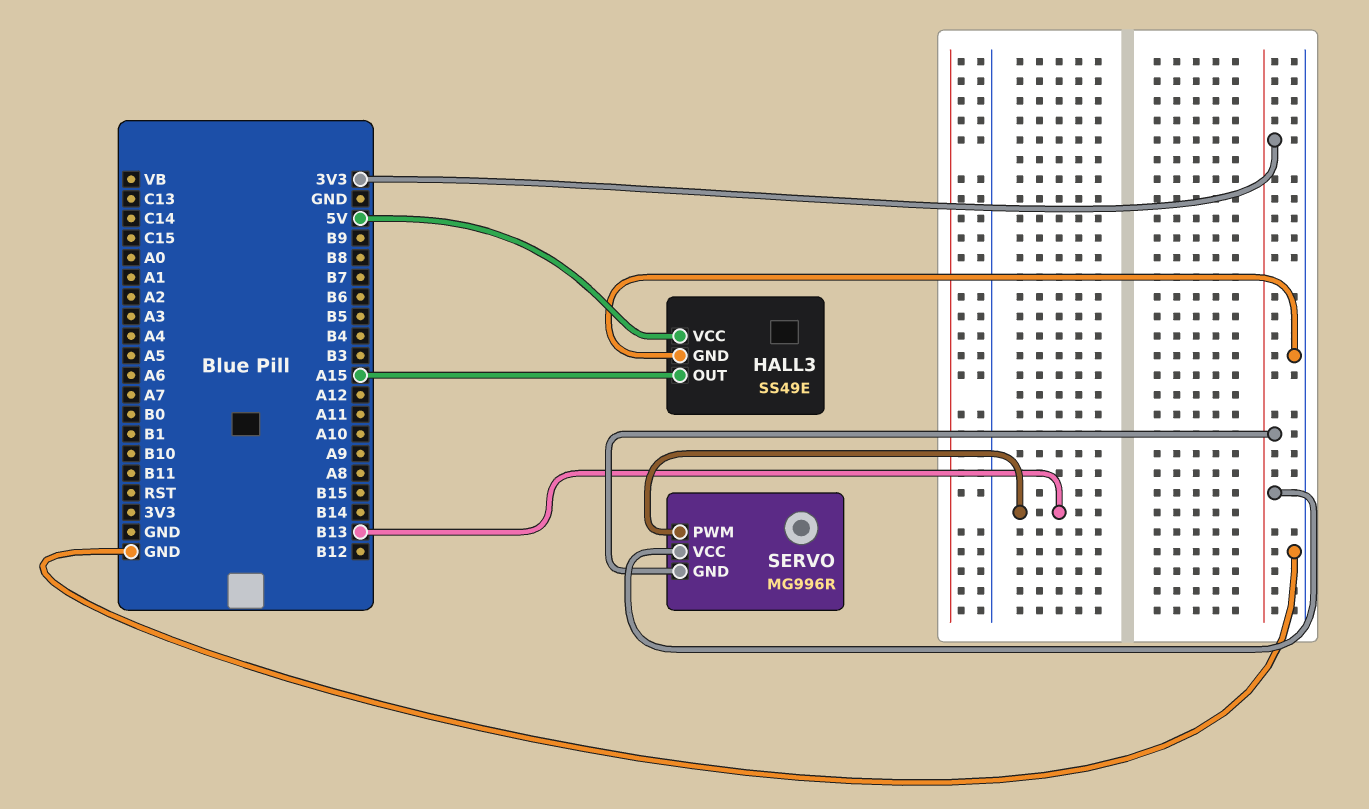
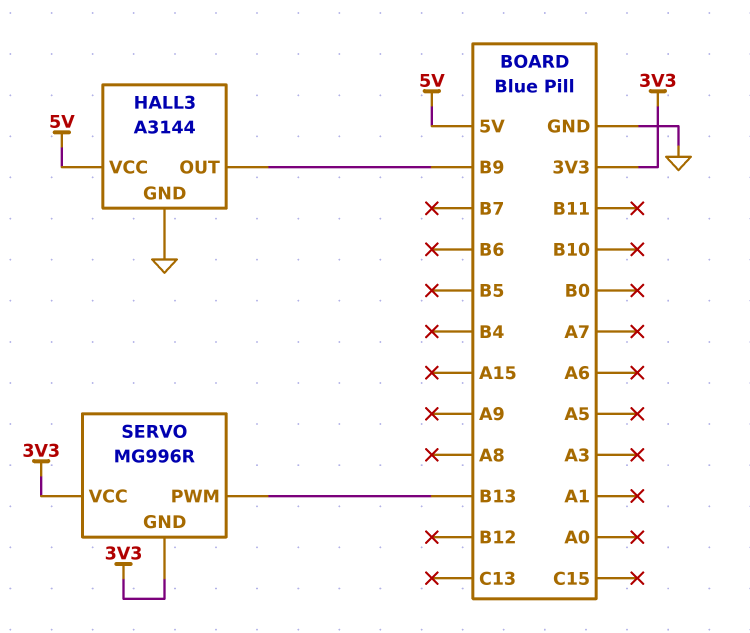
HALL3: SS49E -> A3144
HALL3 pin OUT: A15 -> B9

